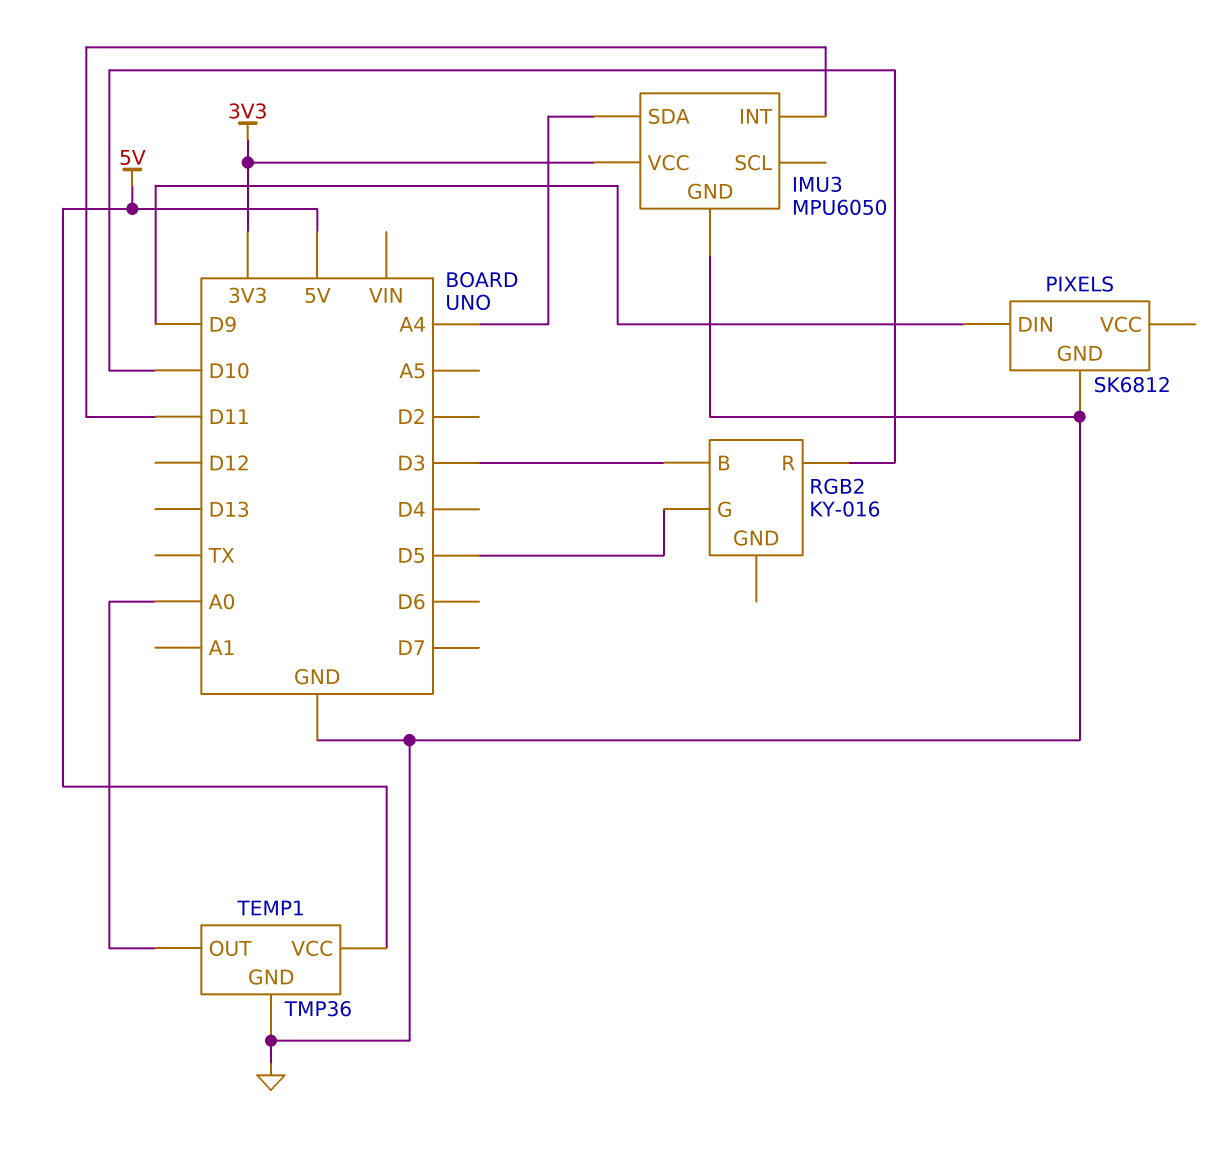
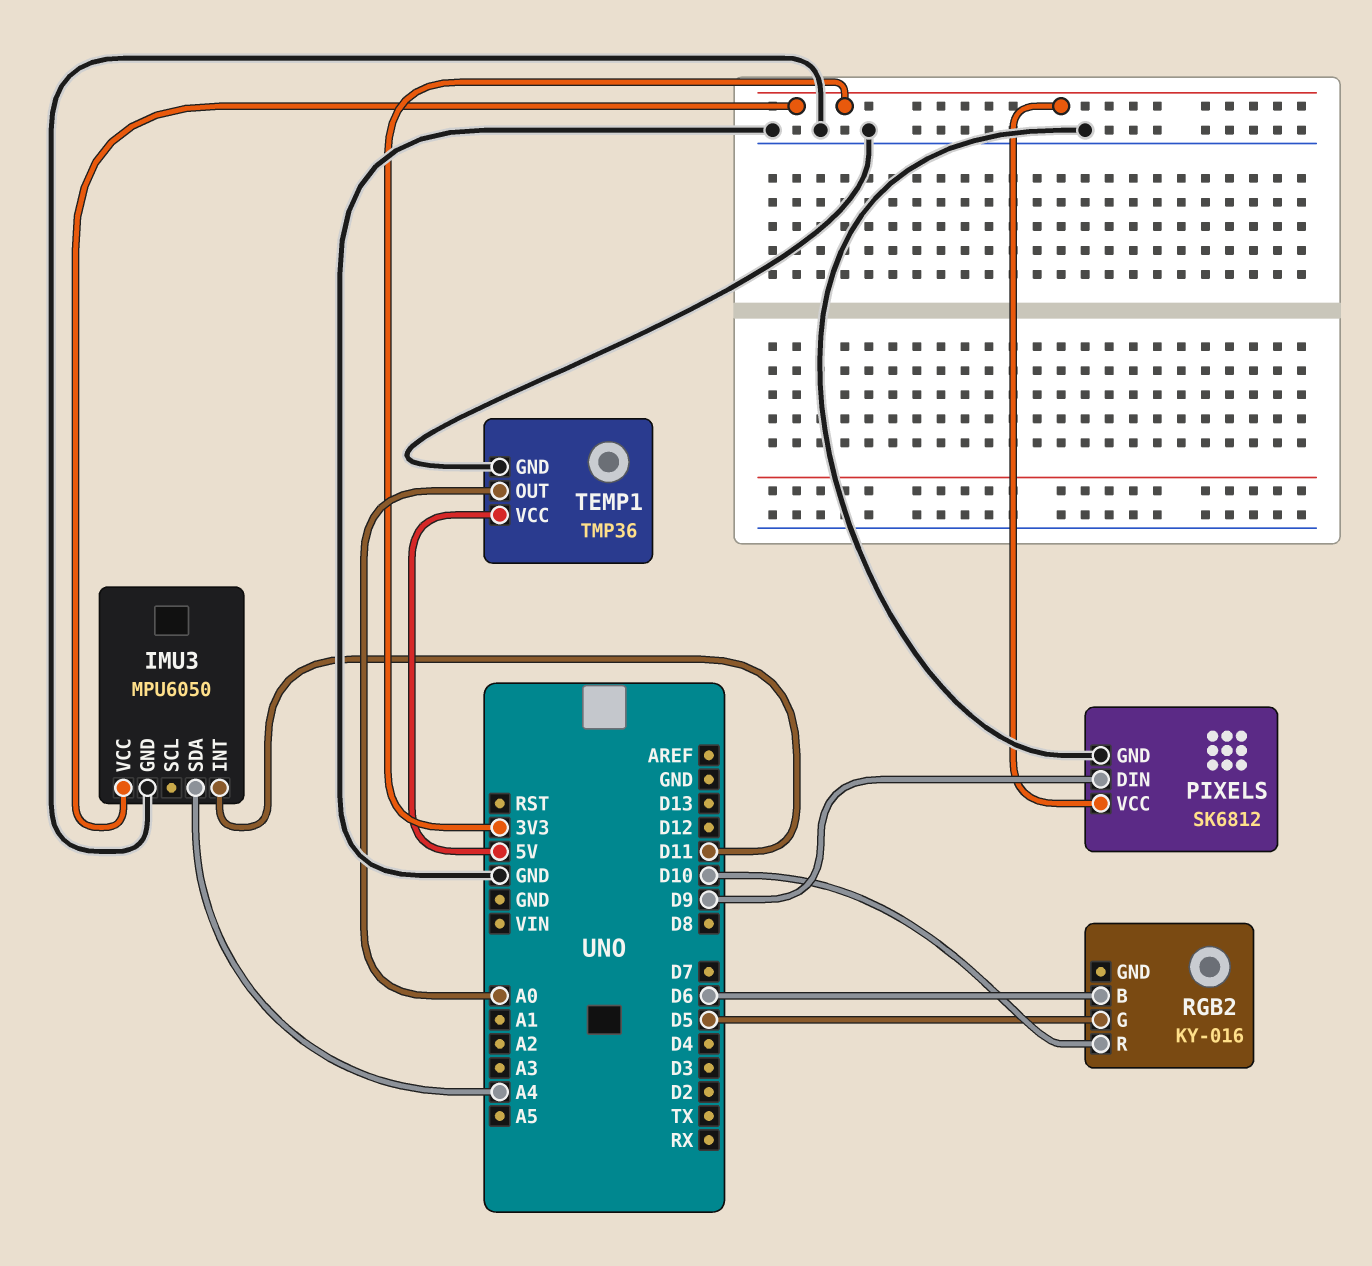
PIXELS pin VCC: none -> 3V3
RGB2 pin B: D3 -> D6

